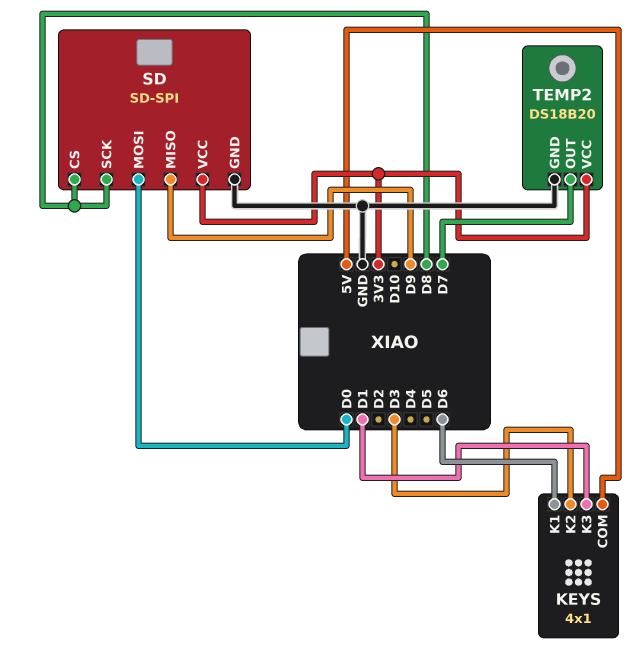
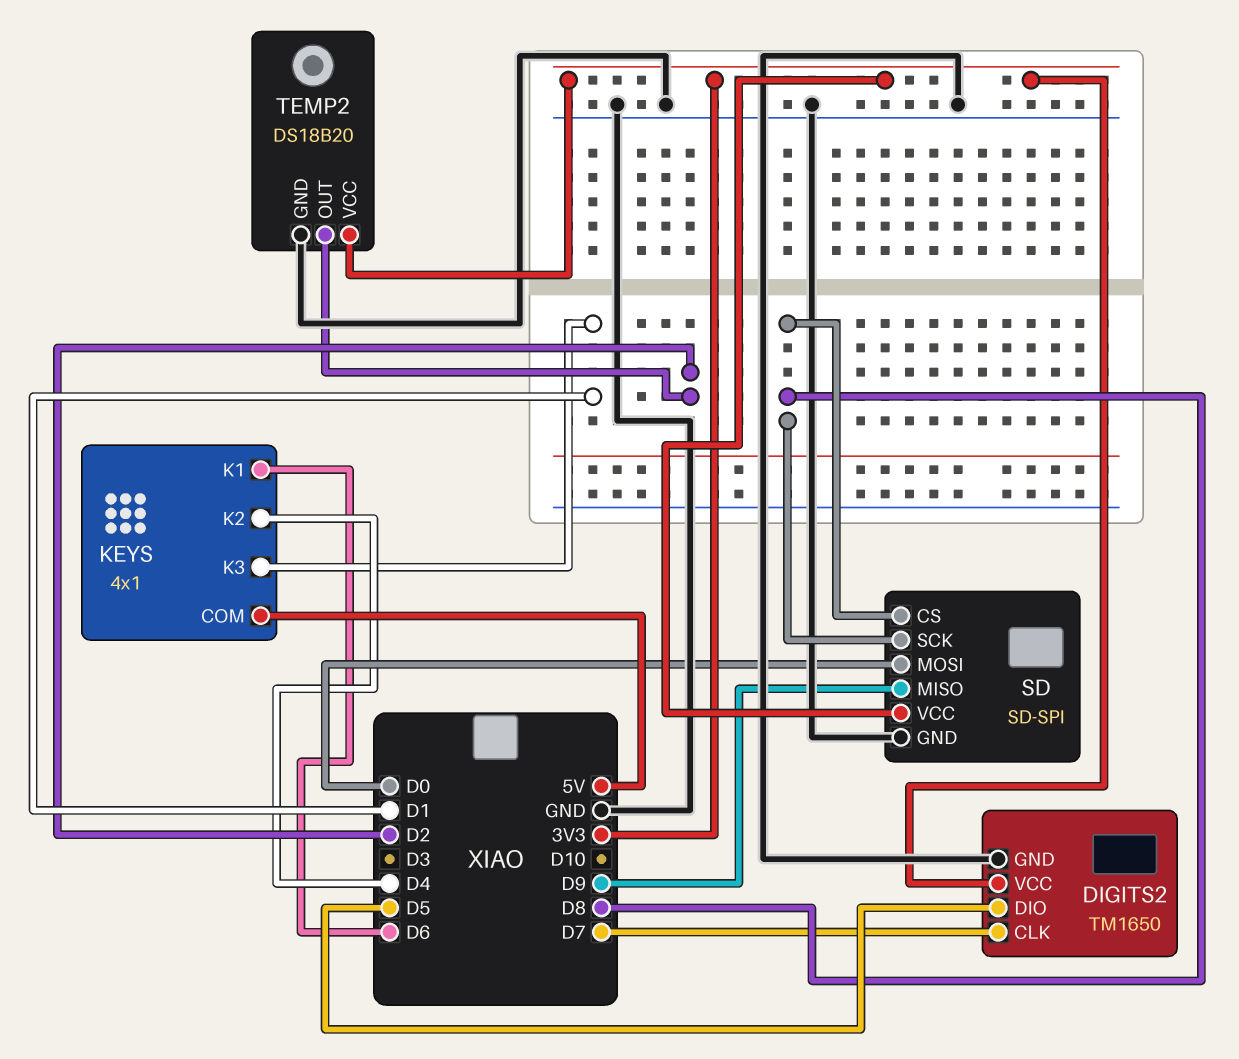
DIGITS2: none -> TM1650
DIGITS2 pin CLK: none -> D7
DIGITS2 pin DIO: none -> D5
DIGITS2 pin GND: none -> GND
DIGITS2 pin VCC: none -> 3V3
KEYS pin K2: D3 -> D4
TEMP2 pin OUT: D7 -> D2

